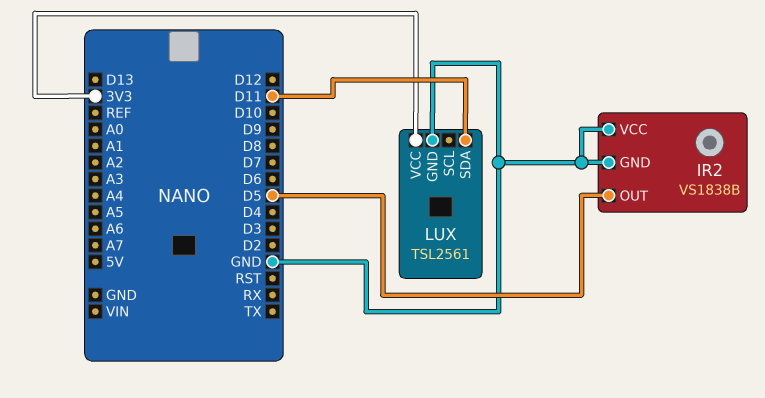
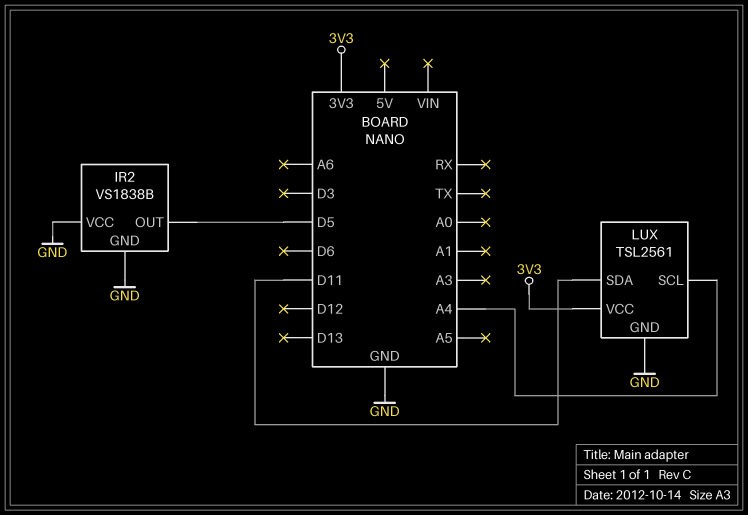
LUX pin SCL: none -> A4

